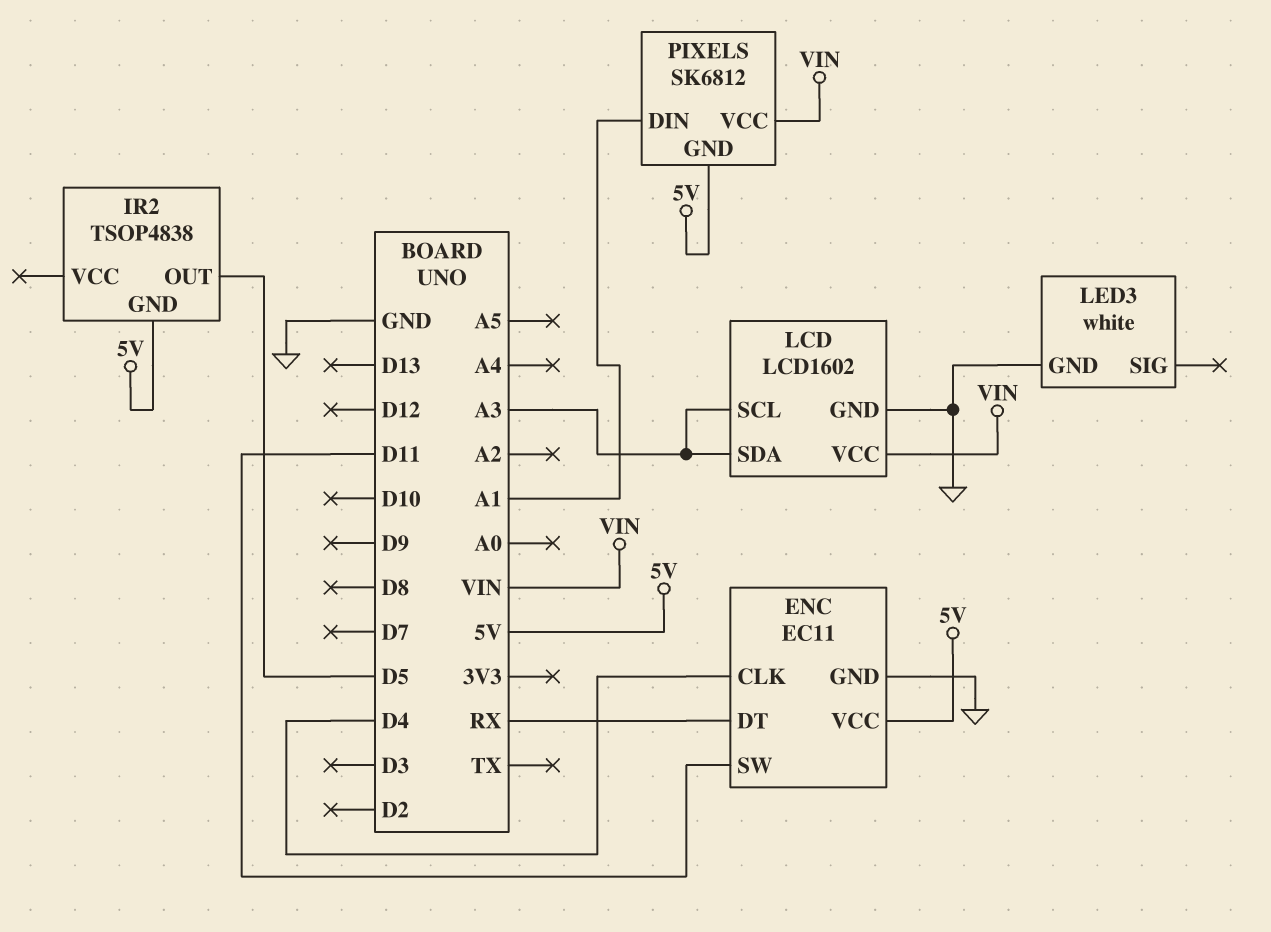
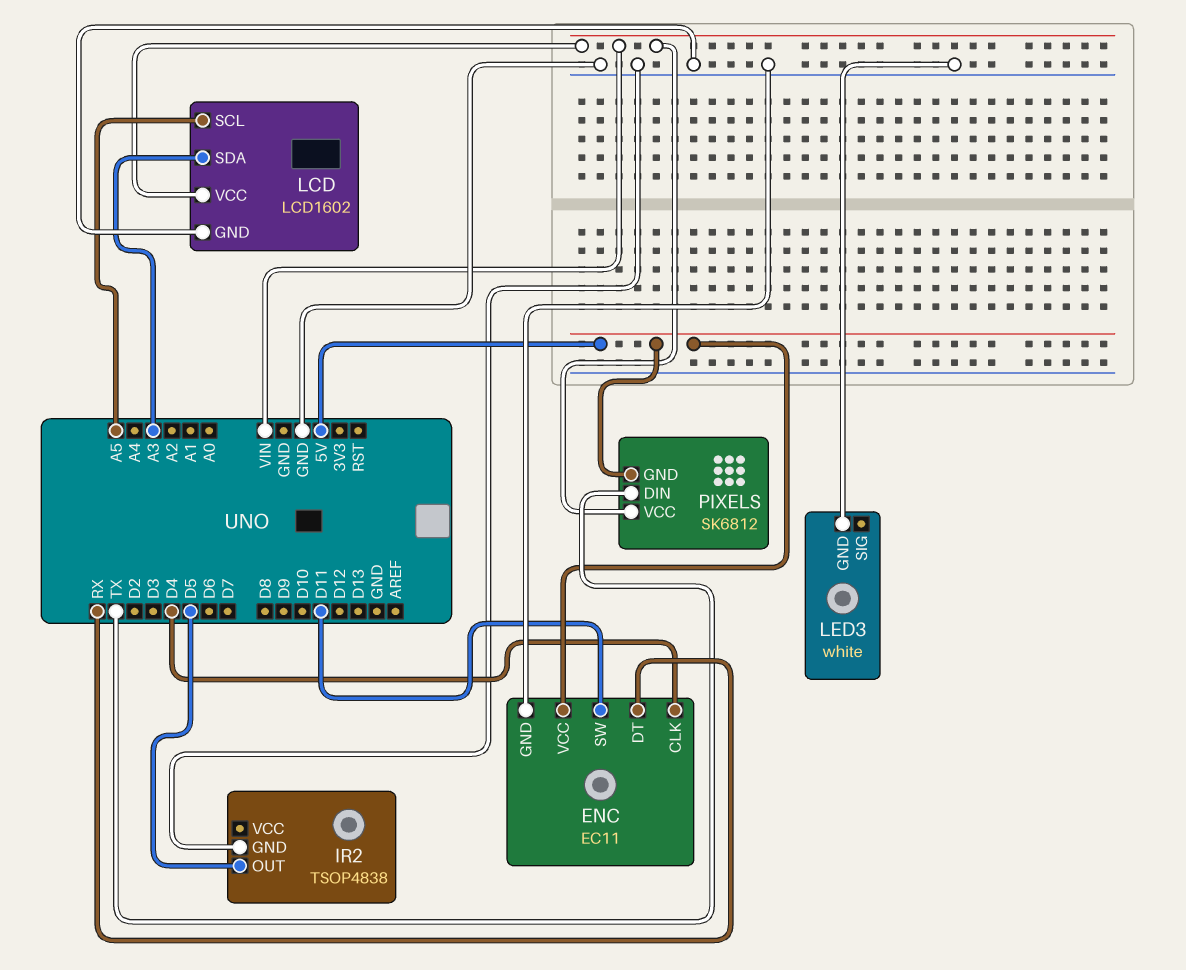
IR2 pin GND: 5V -> GND
LCD pin SCL: A3 -> A5
PIXELS pin DIN: A1 -> TX

